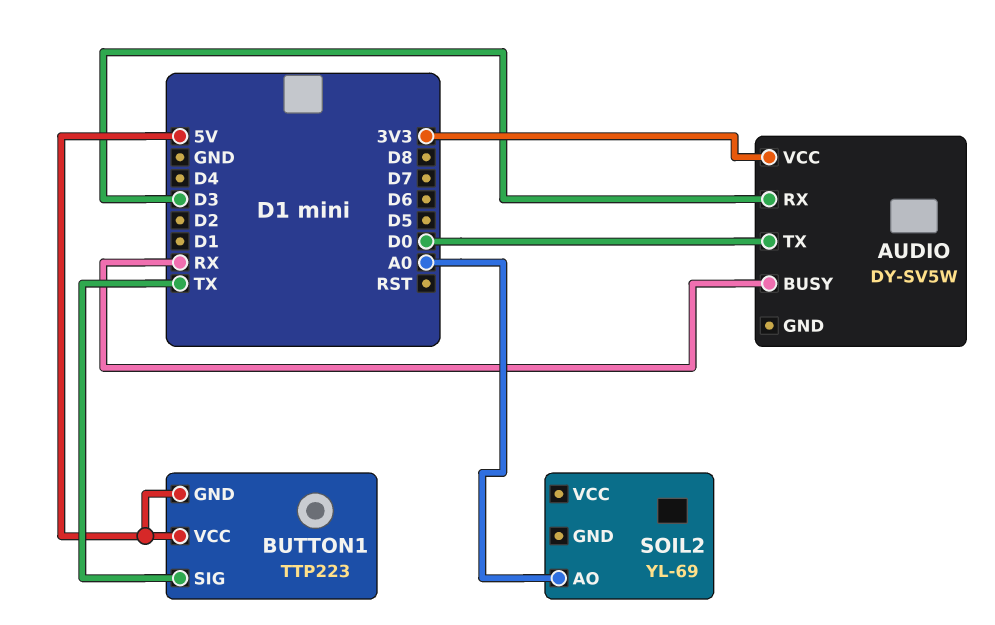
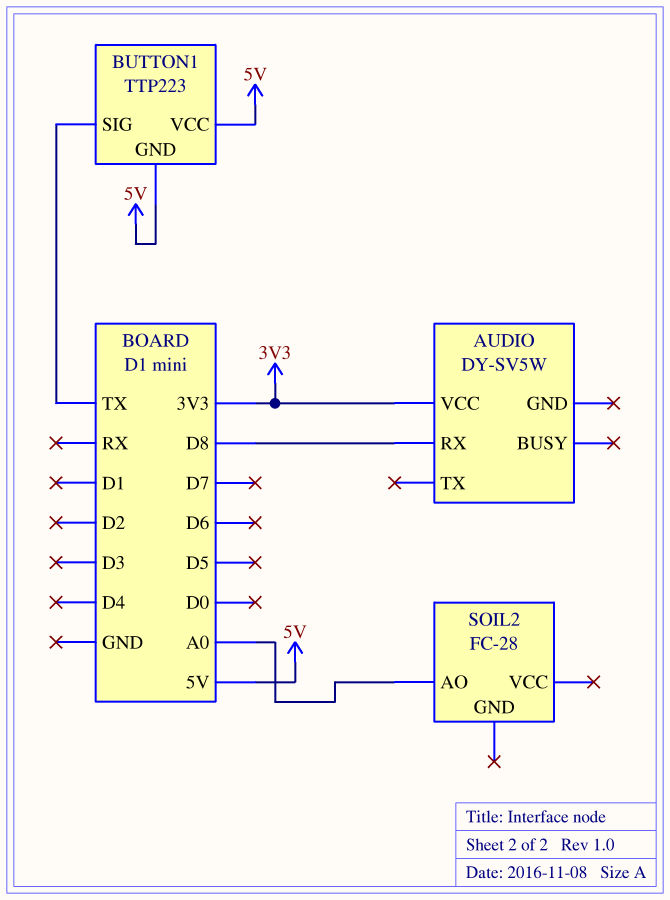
AUDIO pin BUSY: RX -> none
AUDIO pin RX: D3 -> D8
AUDIO pin TX: D0 -> none
SOIL2: YL-69 -> FC-28

